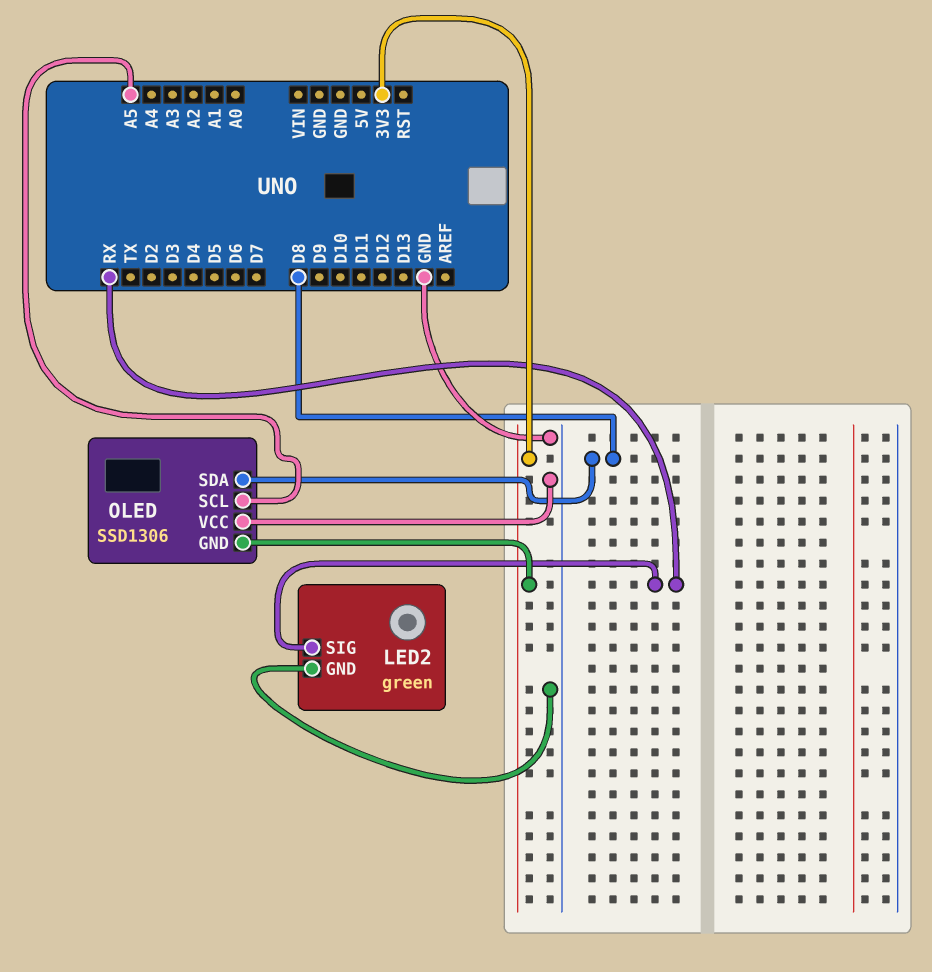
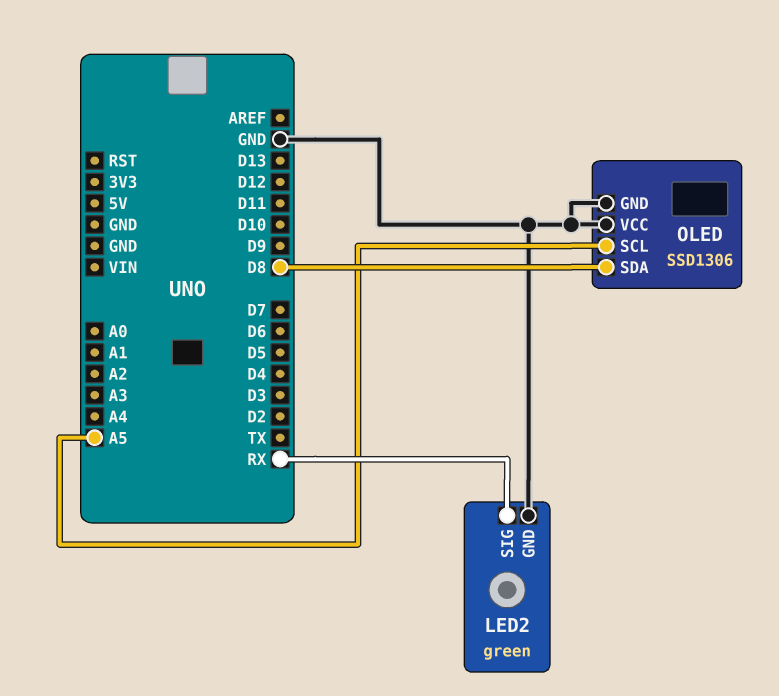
OLED pin GND: 3V3 -> GND

